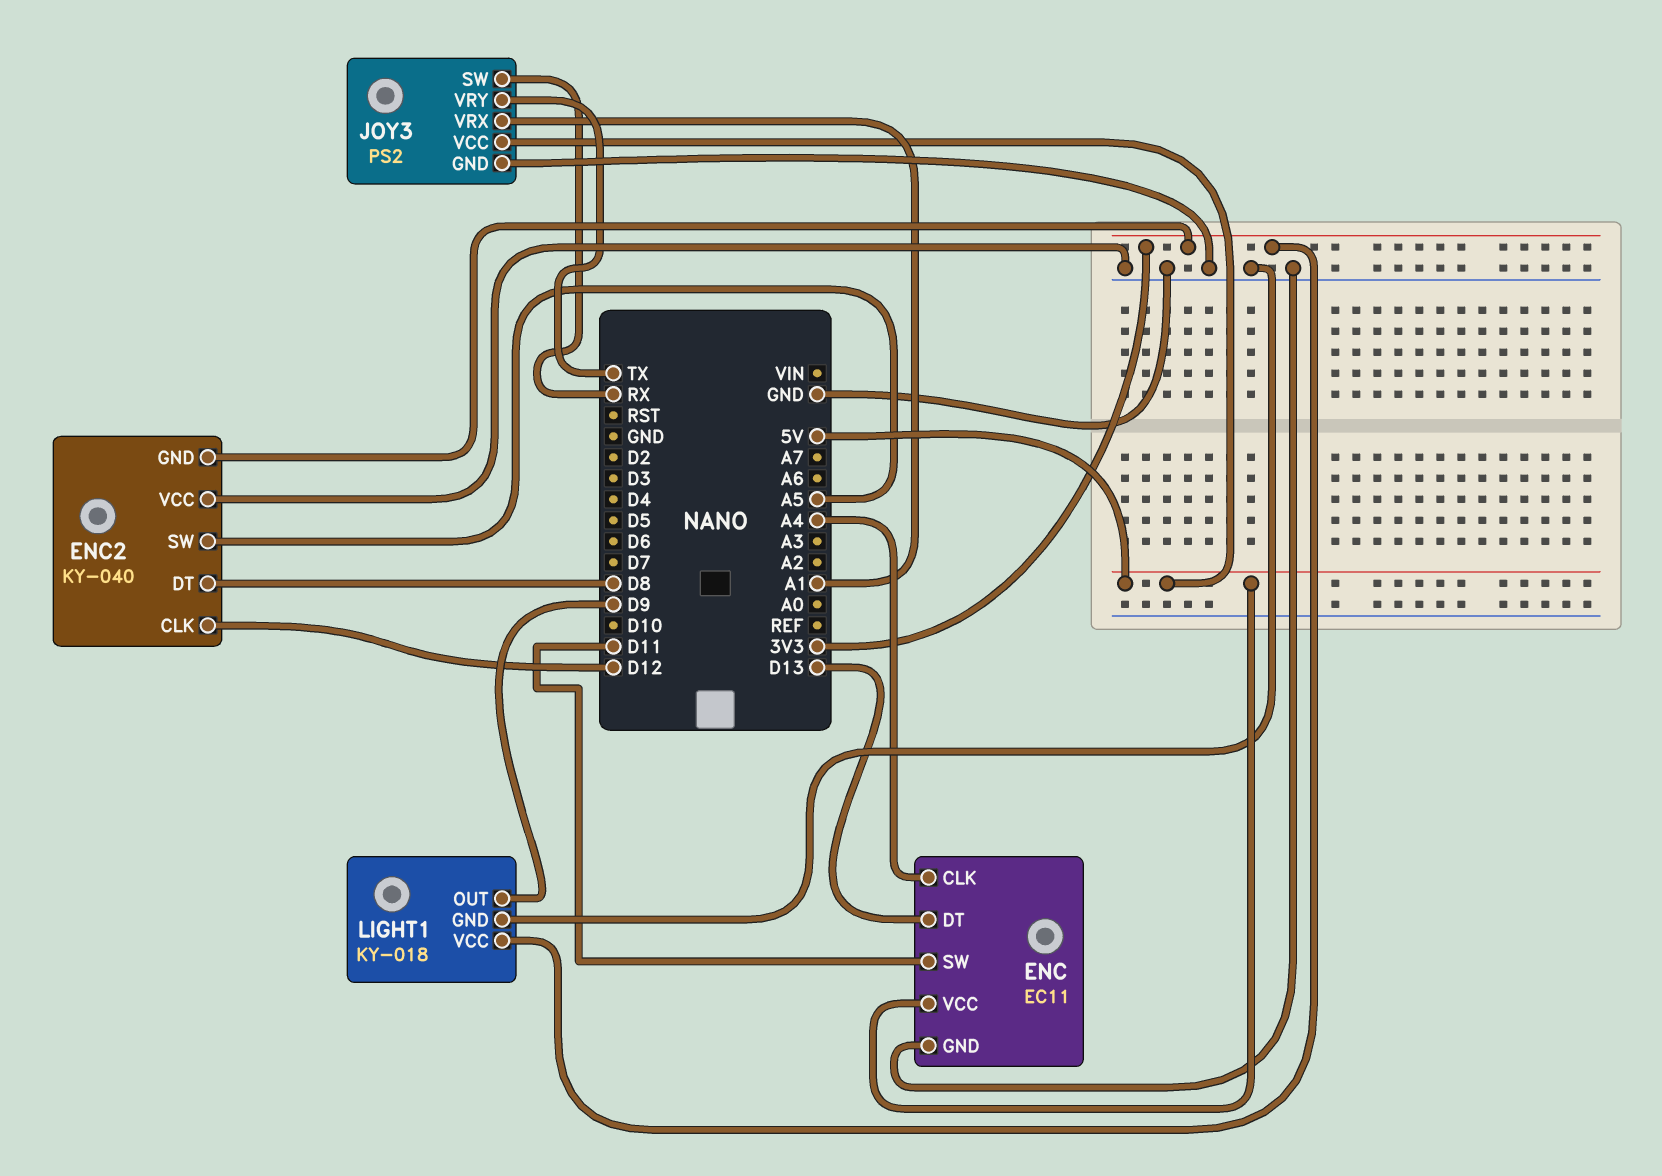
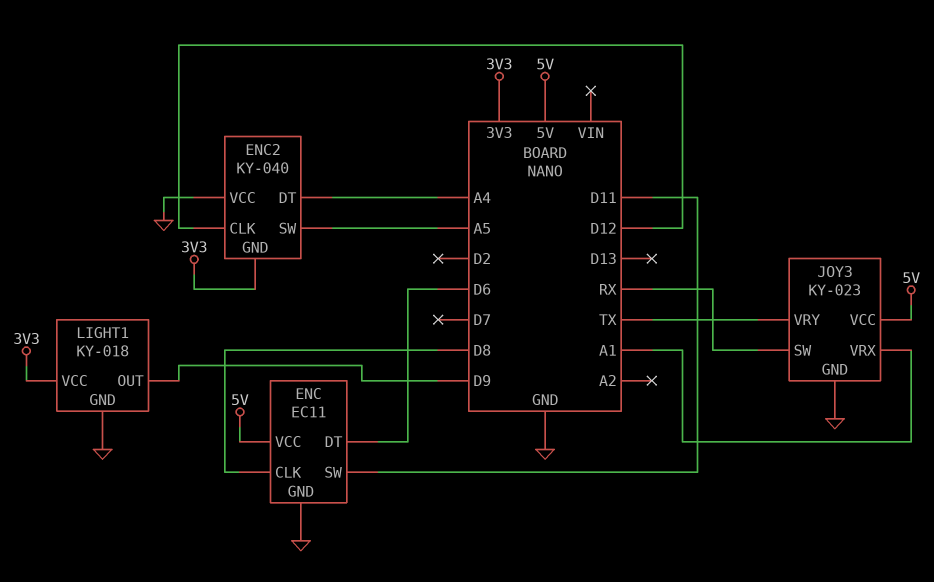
ENC pin CLK: A4 -> D8
ENC pin DT: D13 -> D6
ENC2 pin DT: D8 -> A4
JOY3: PS2 -> KY-023

